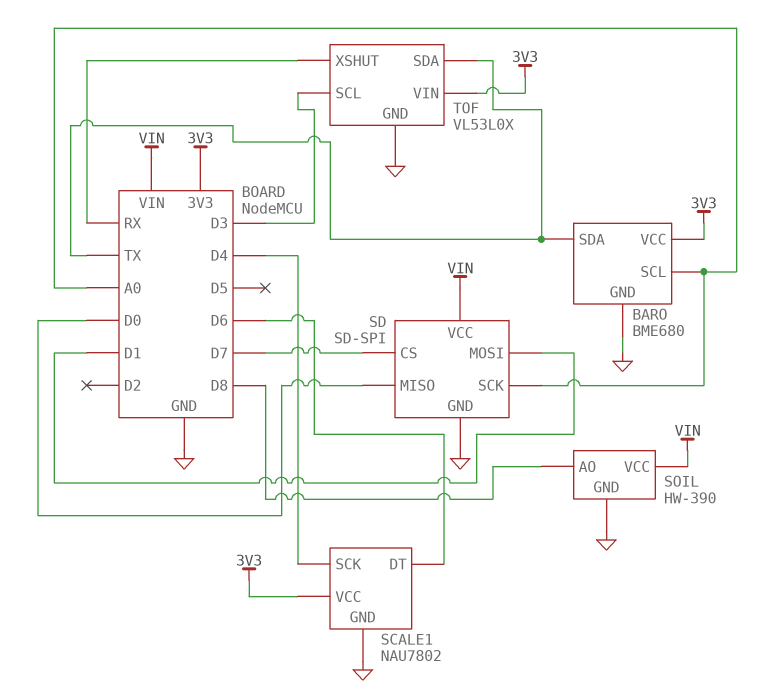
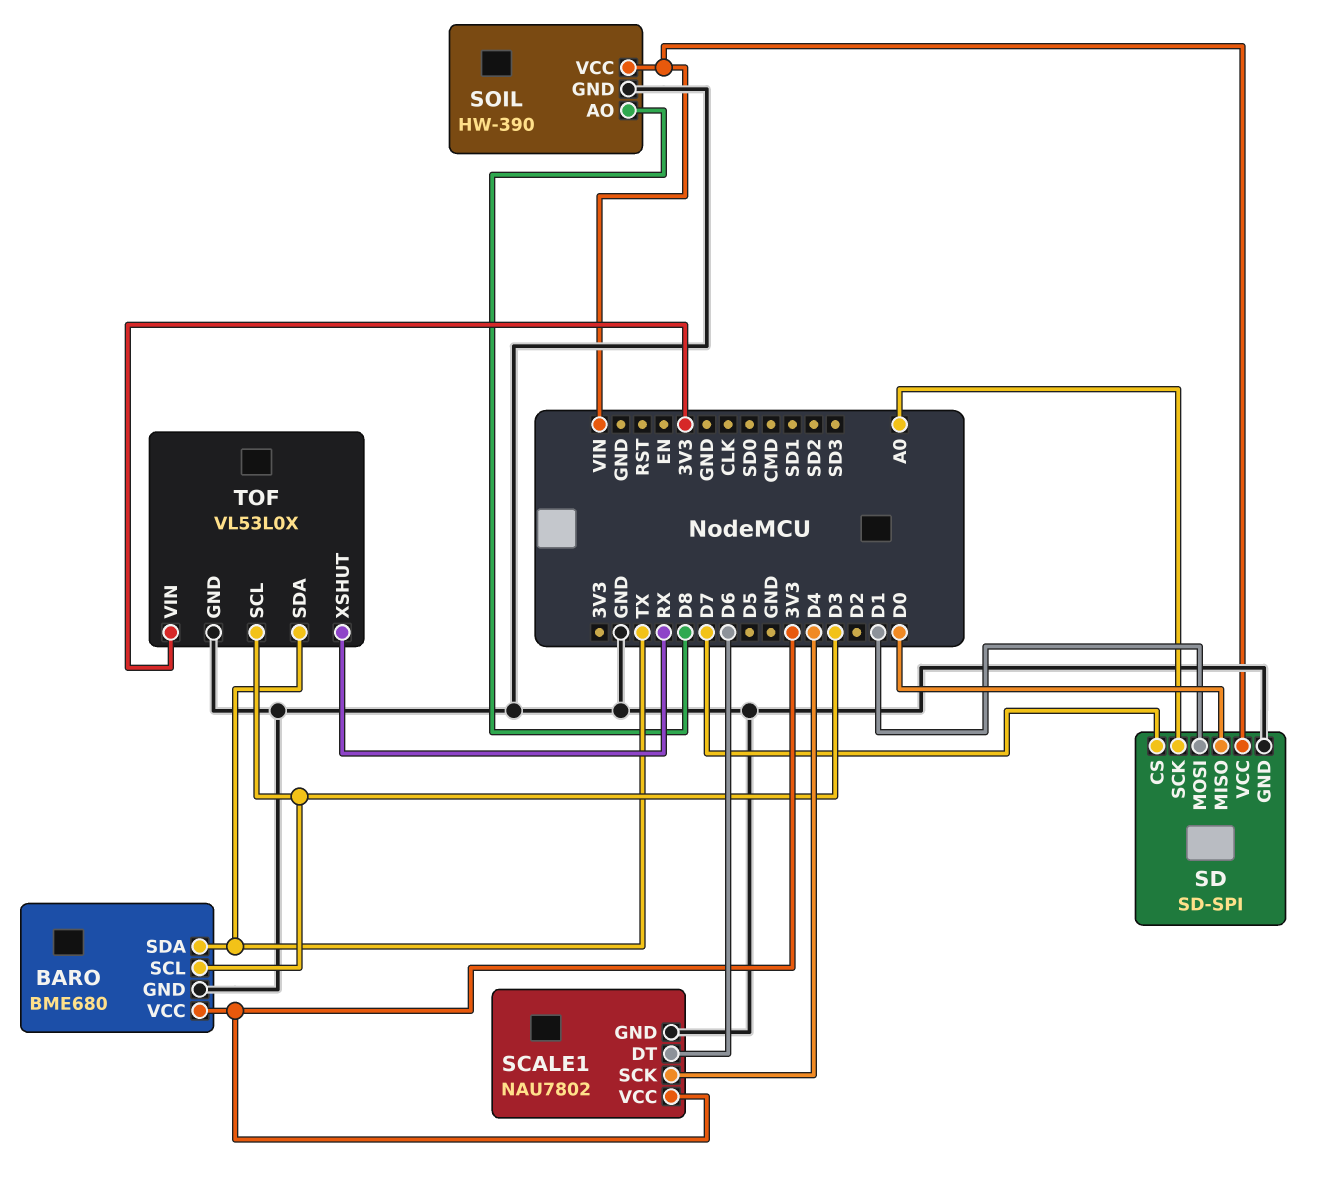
BARO pin SCL: A0 -> D3

